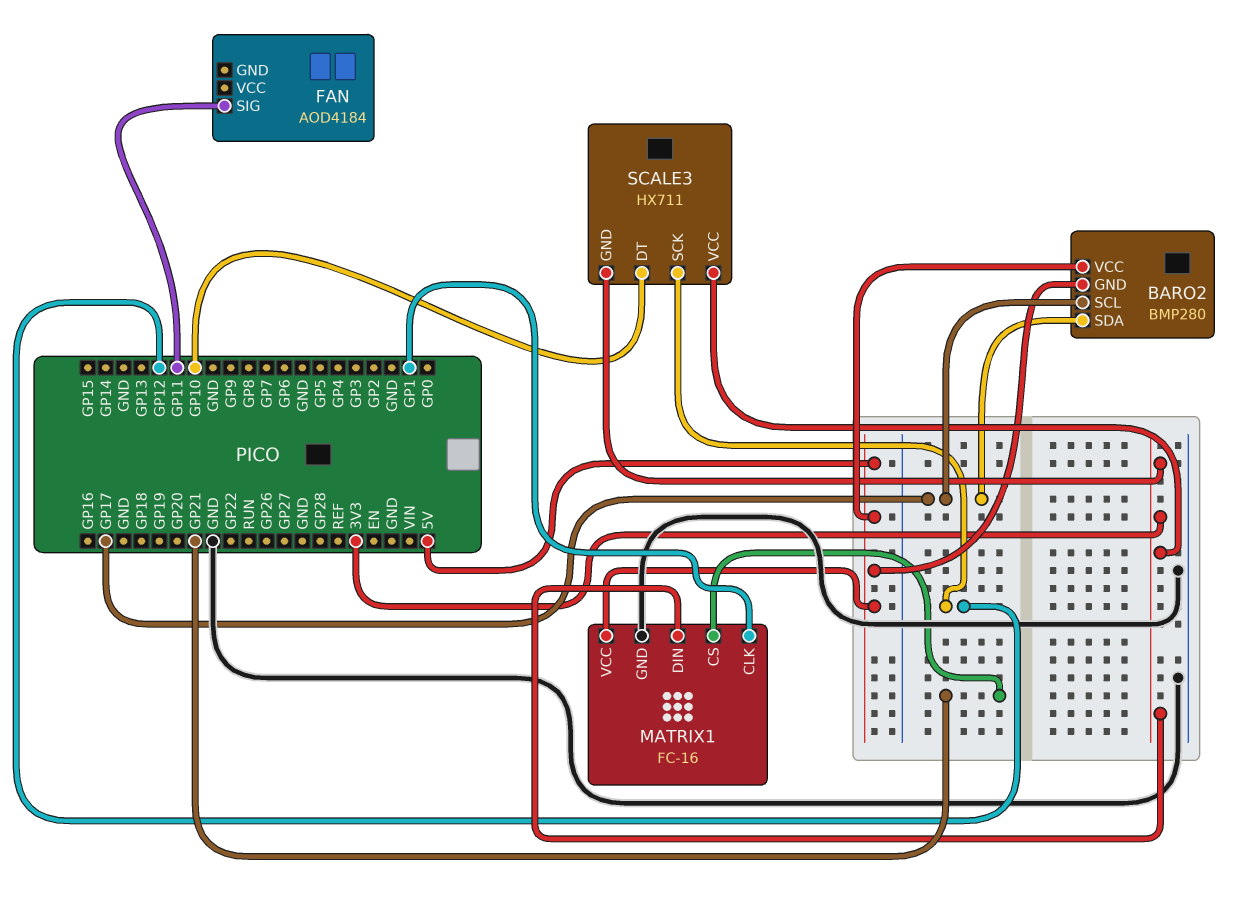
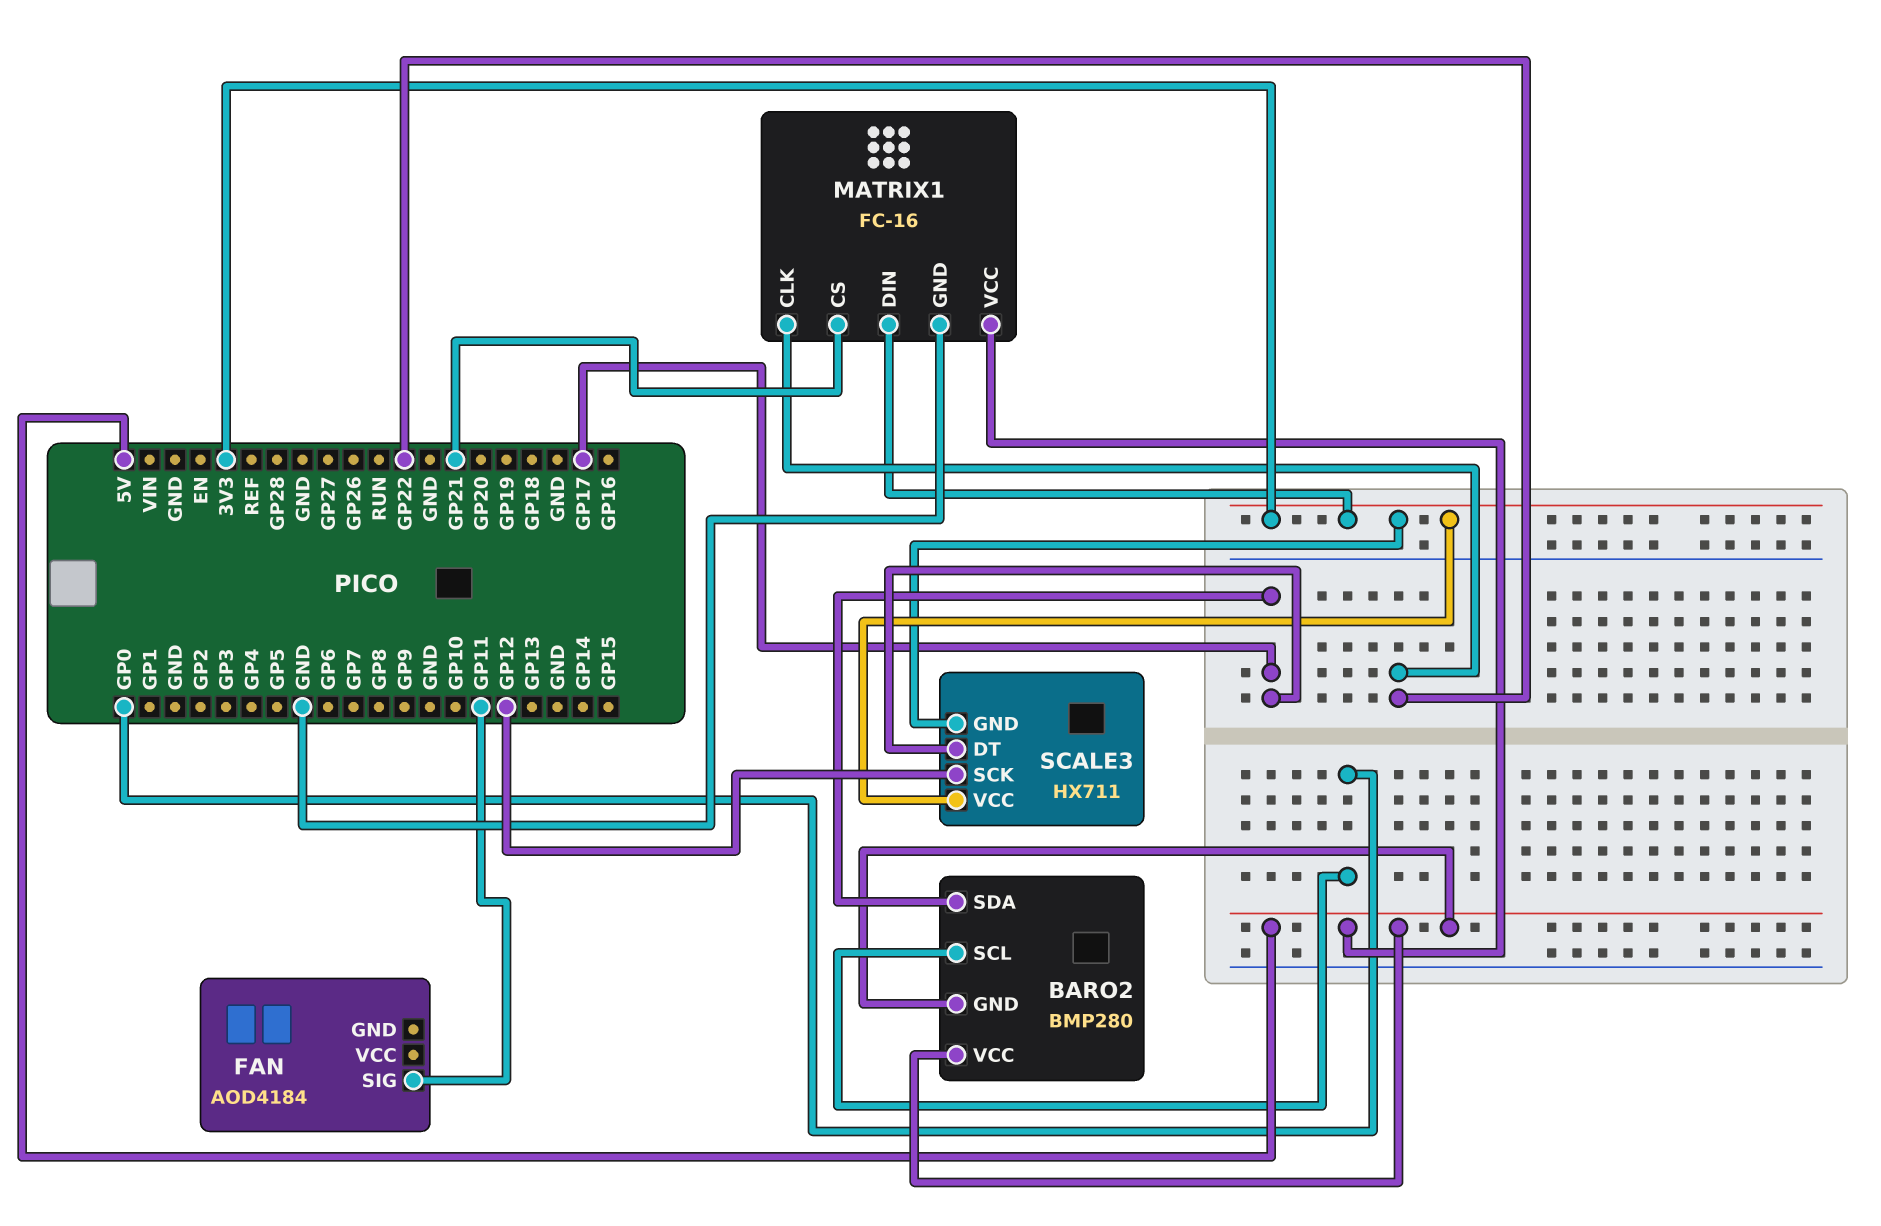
BARO2 pin SCL: GP17 -> GP0
MATRIX1 pin CLK: GP1 -> GP22
SCALE3 pin DT: GP10 -> GP17

